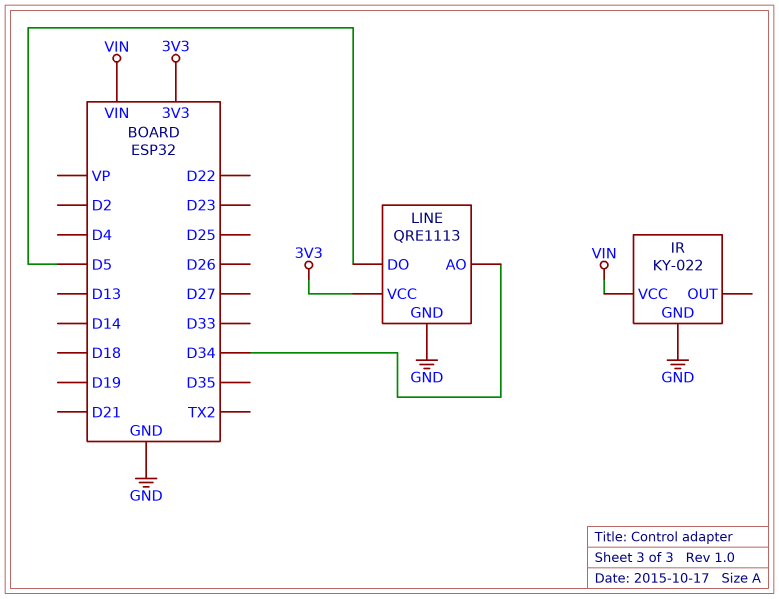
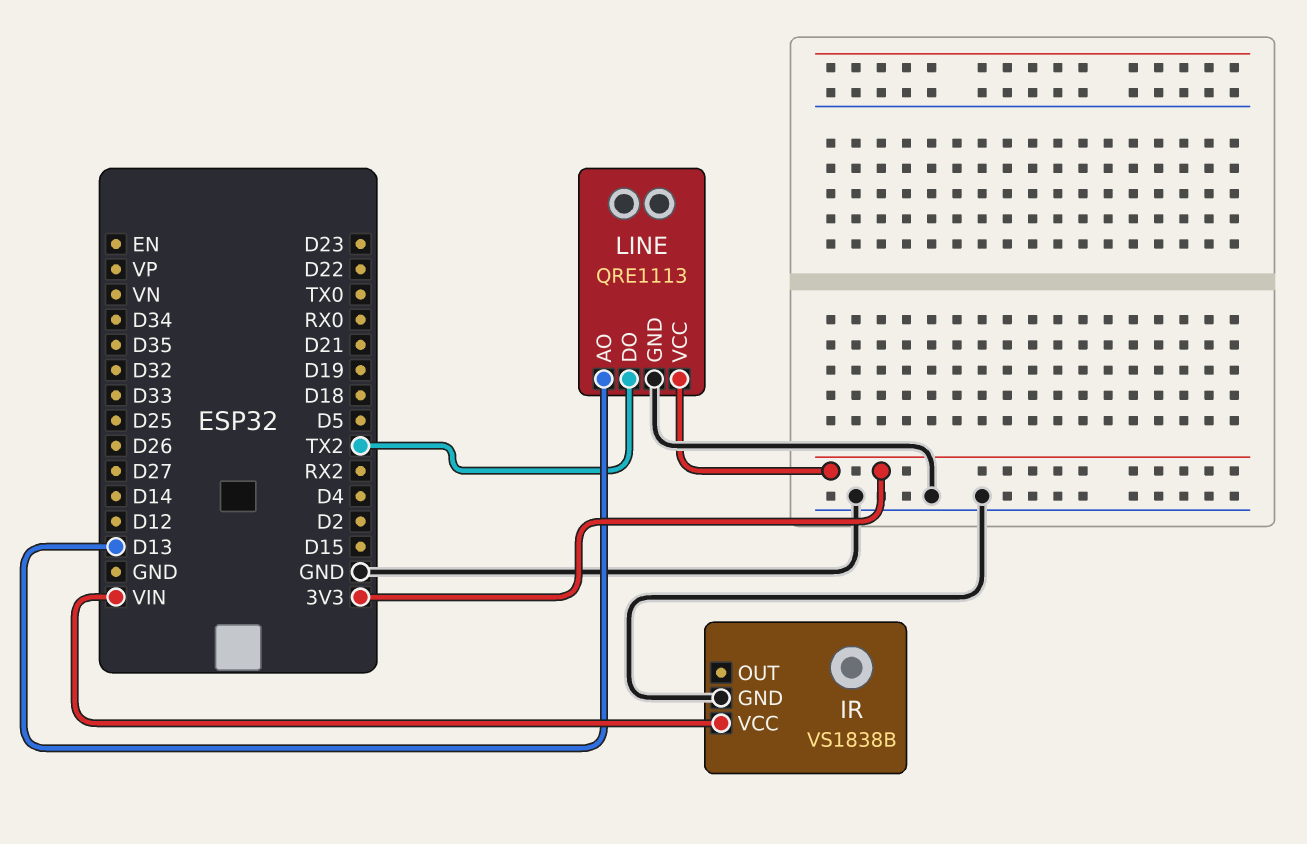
IR: KY-022 -> VS1838B
LINE pin AO: D34 -> D13
LINE pin DO: D5 -> TX2

